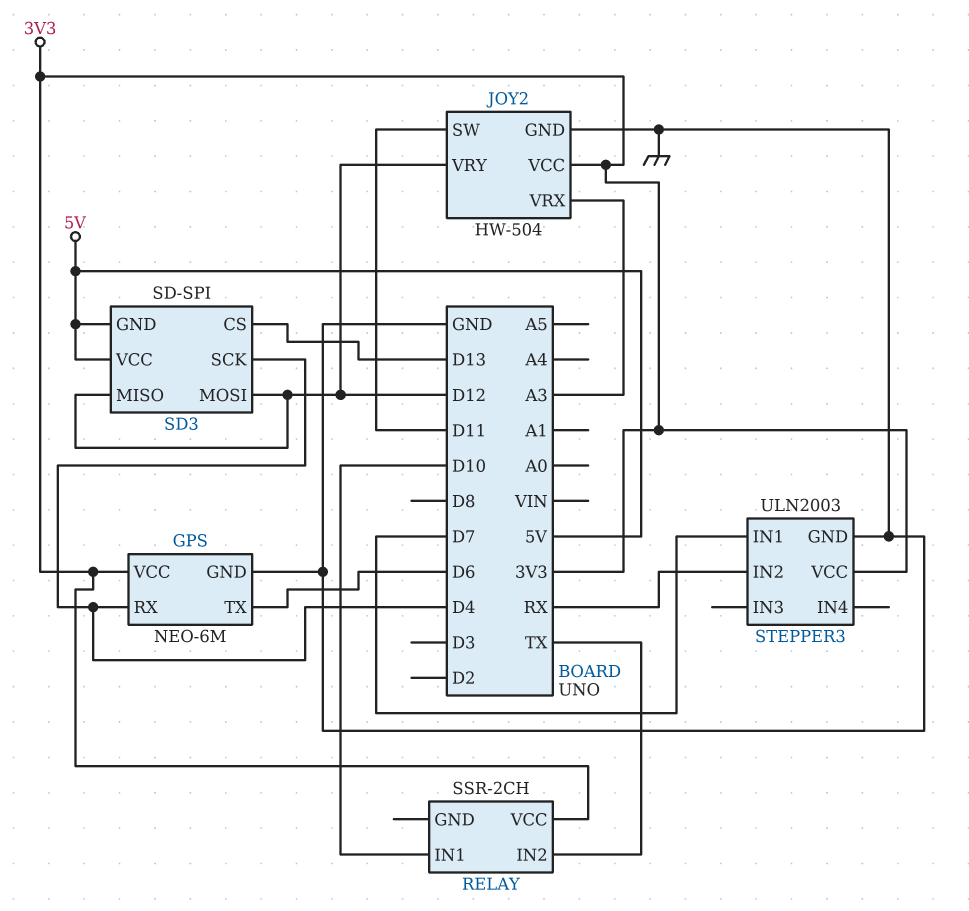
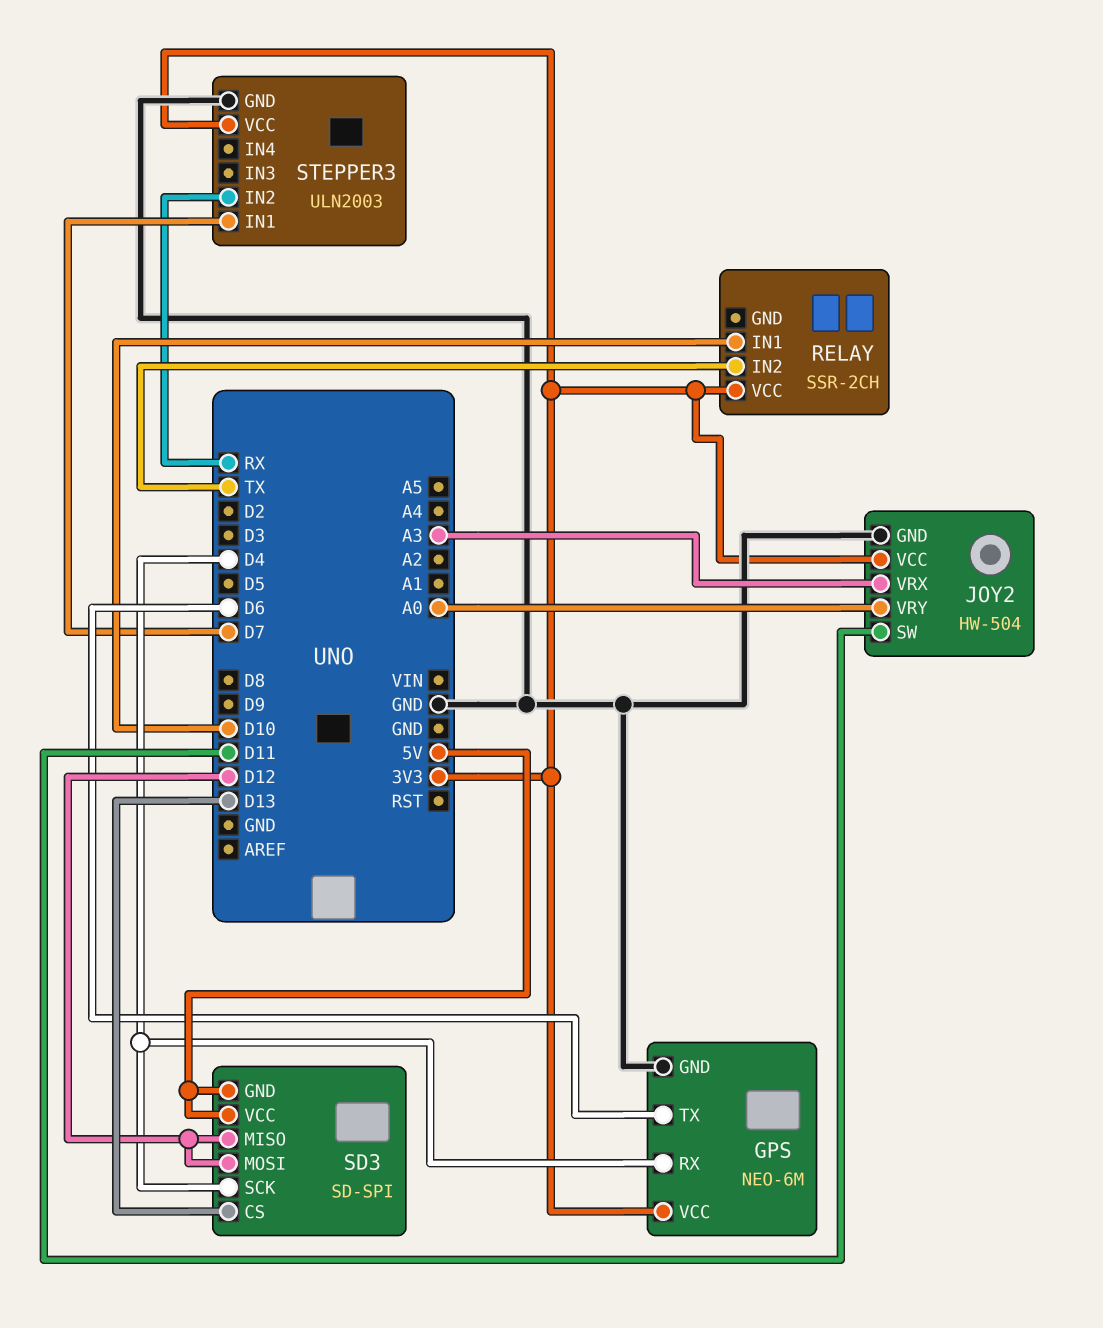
JOY2 pin VRY: D12 -> A0

